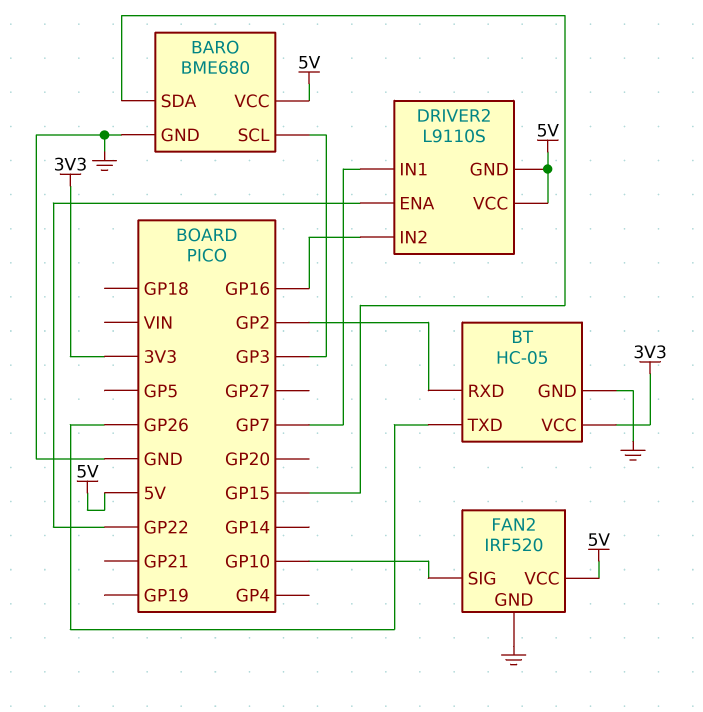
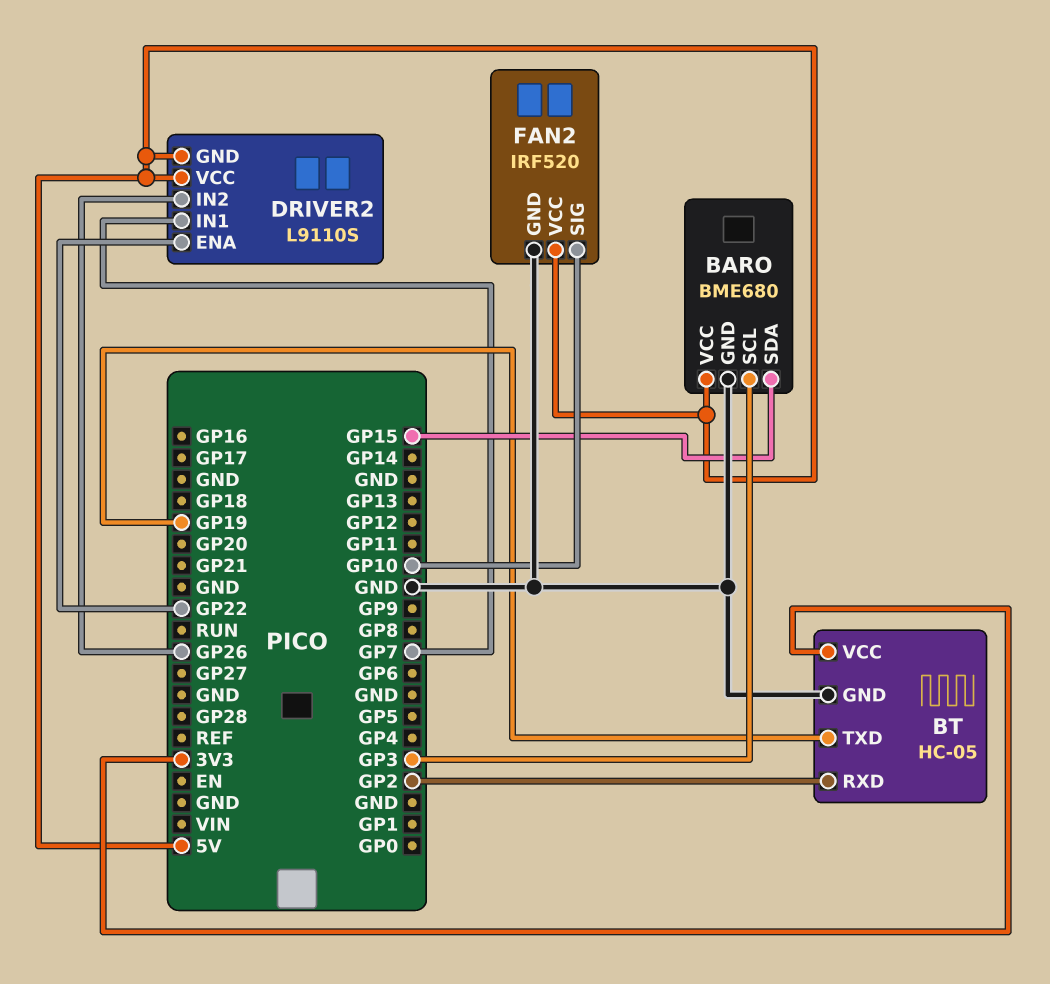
BT pin TXD: GP26 -> GP19
DRIVER2 pin IN2: GP16 -> GP26

